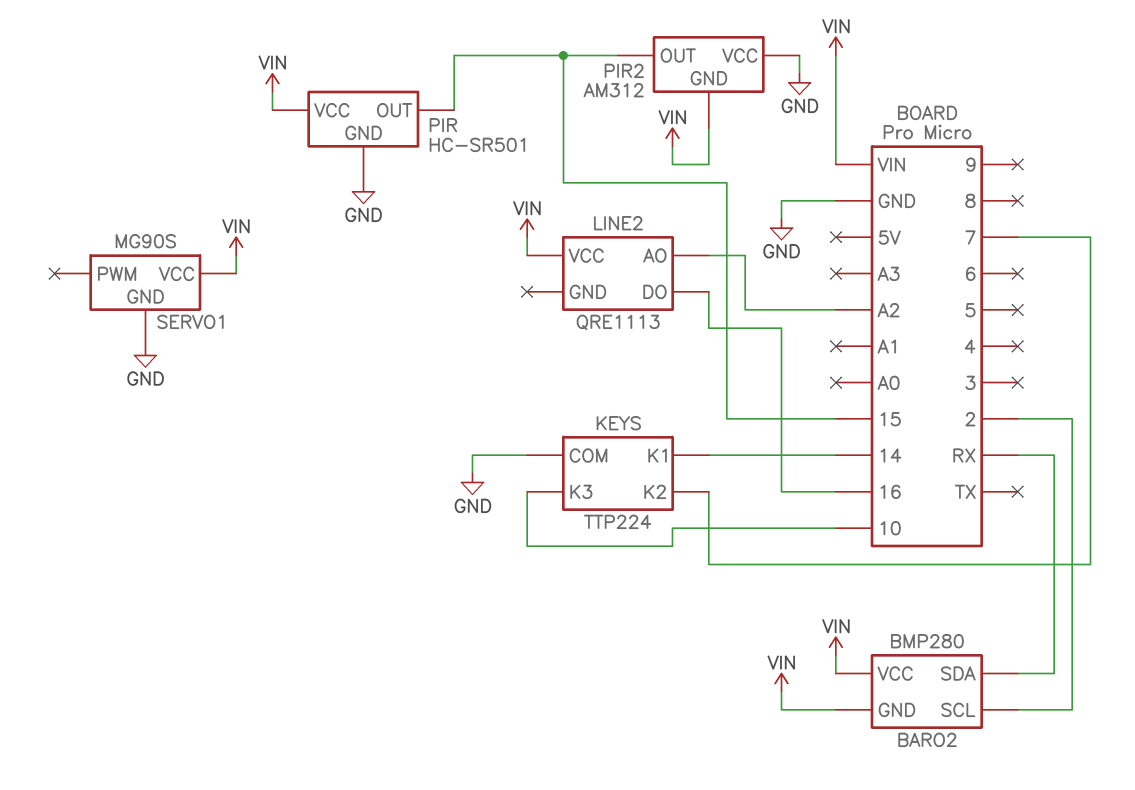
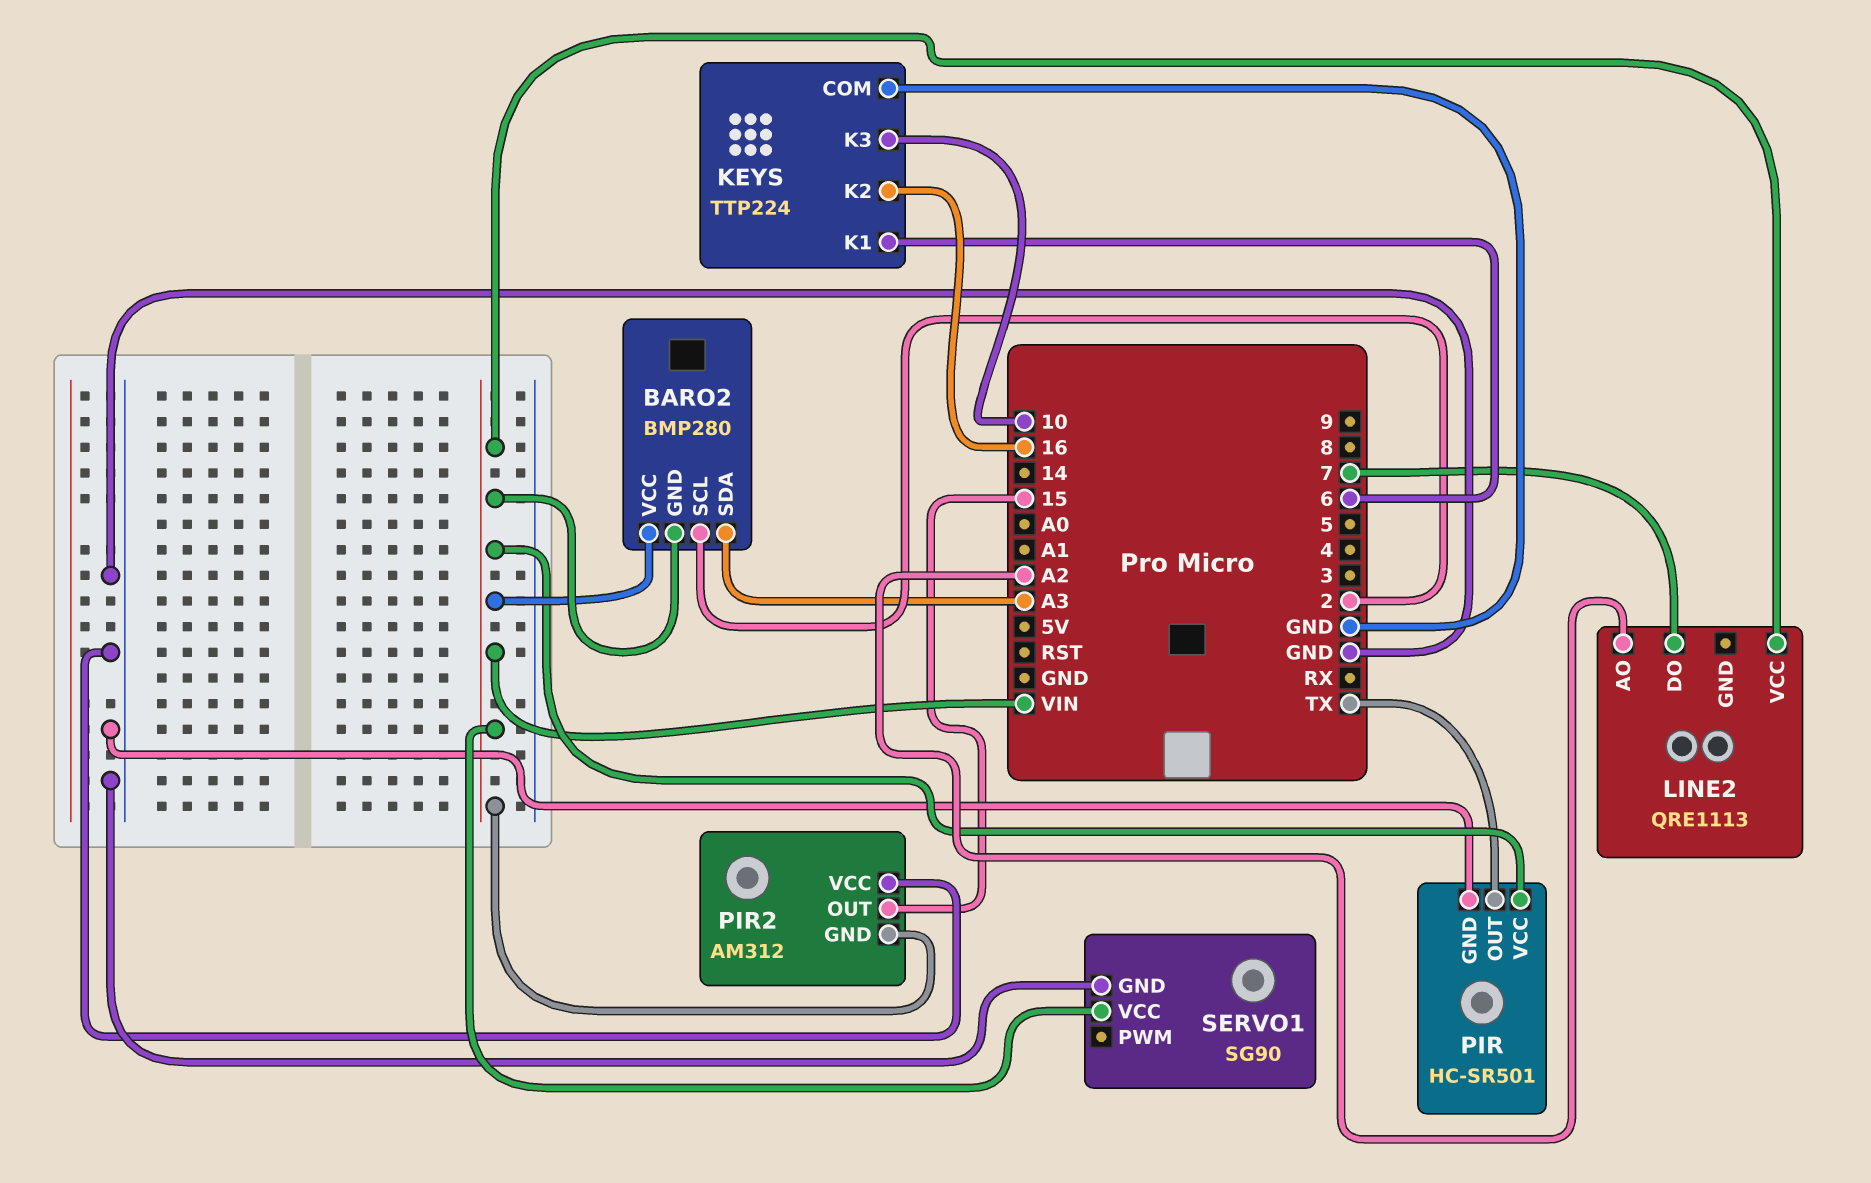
BARO2 pin SDA: RX -> A3
KEYS pin K1: 14 -> 6
KEYS pin K2: 7 -> 16
LINE2 pin DO: 16 -> 7
PIR pin OUT: 15 -> TX
SERVO1: MG90S -> SG90

